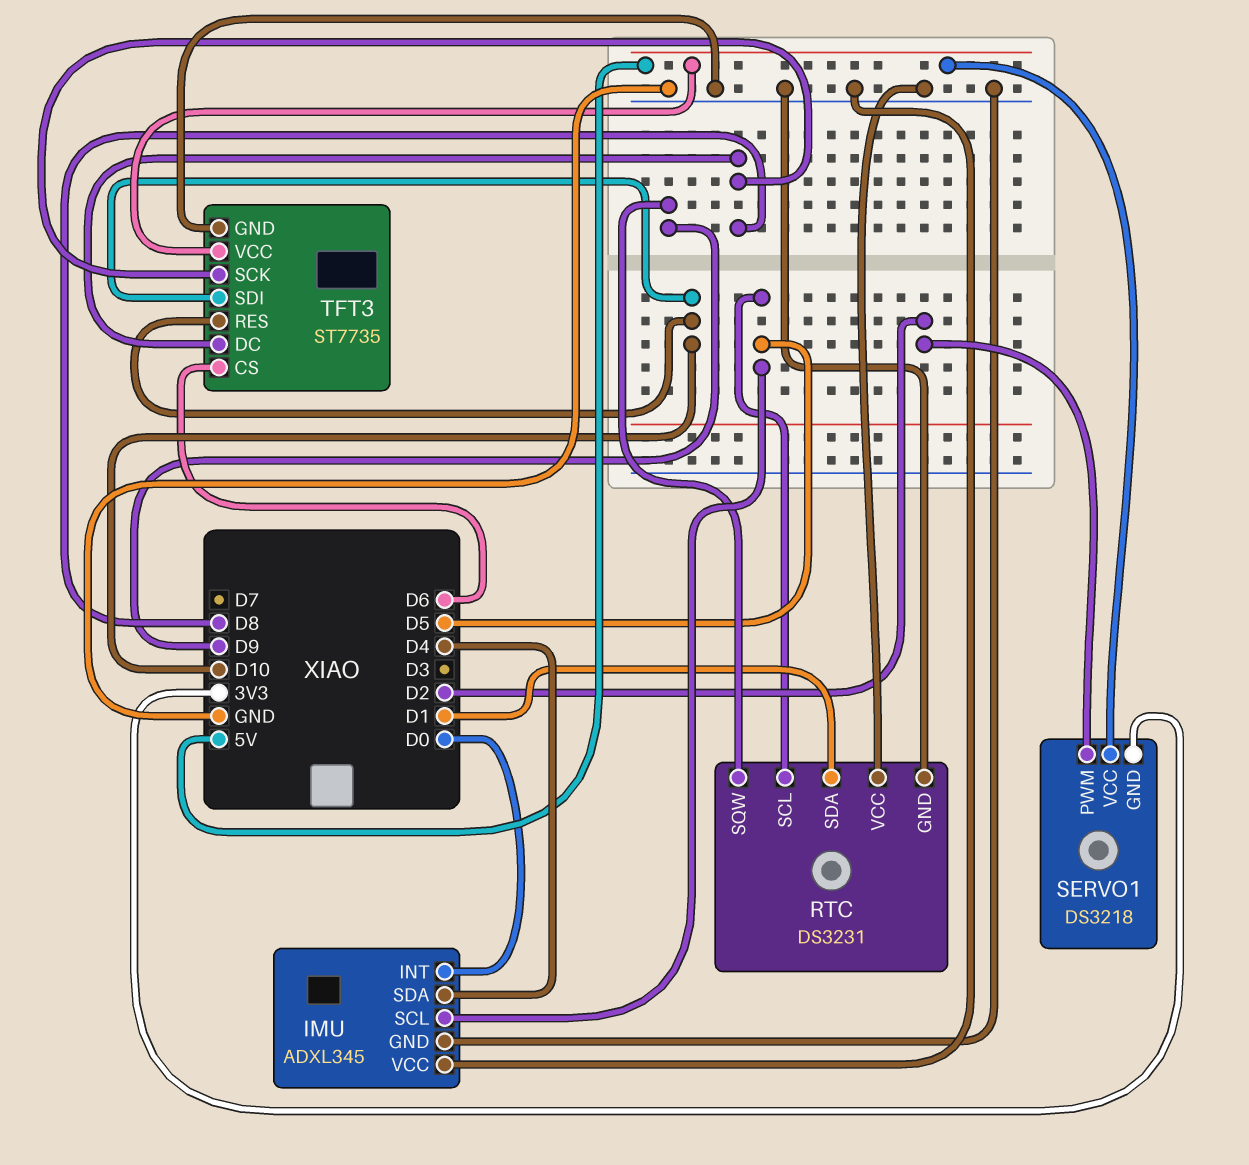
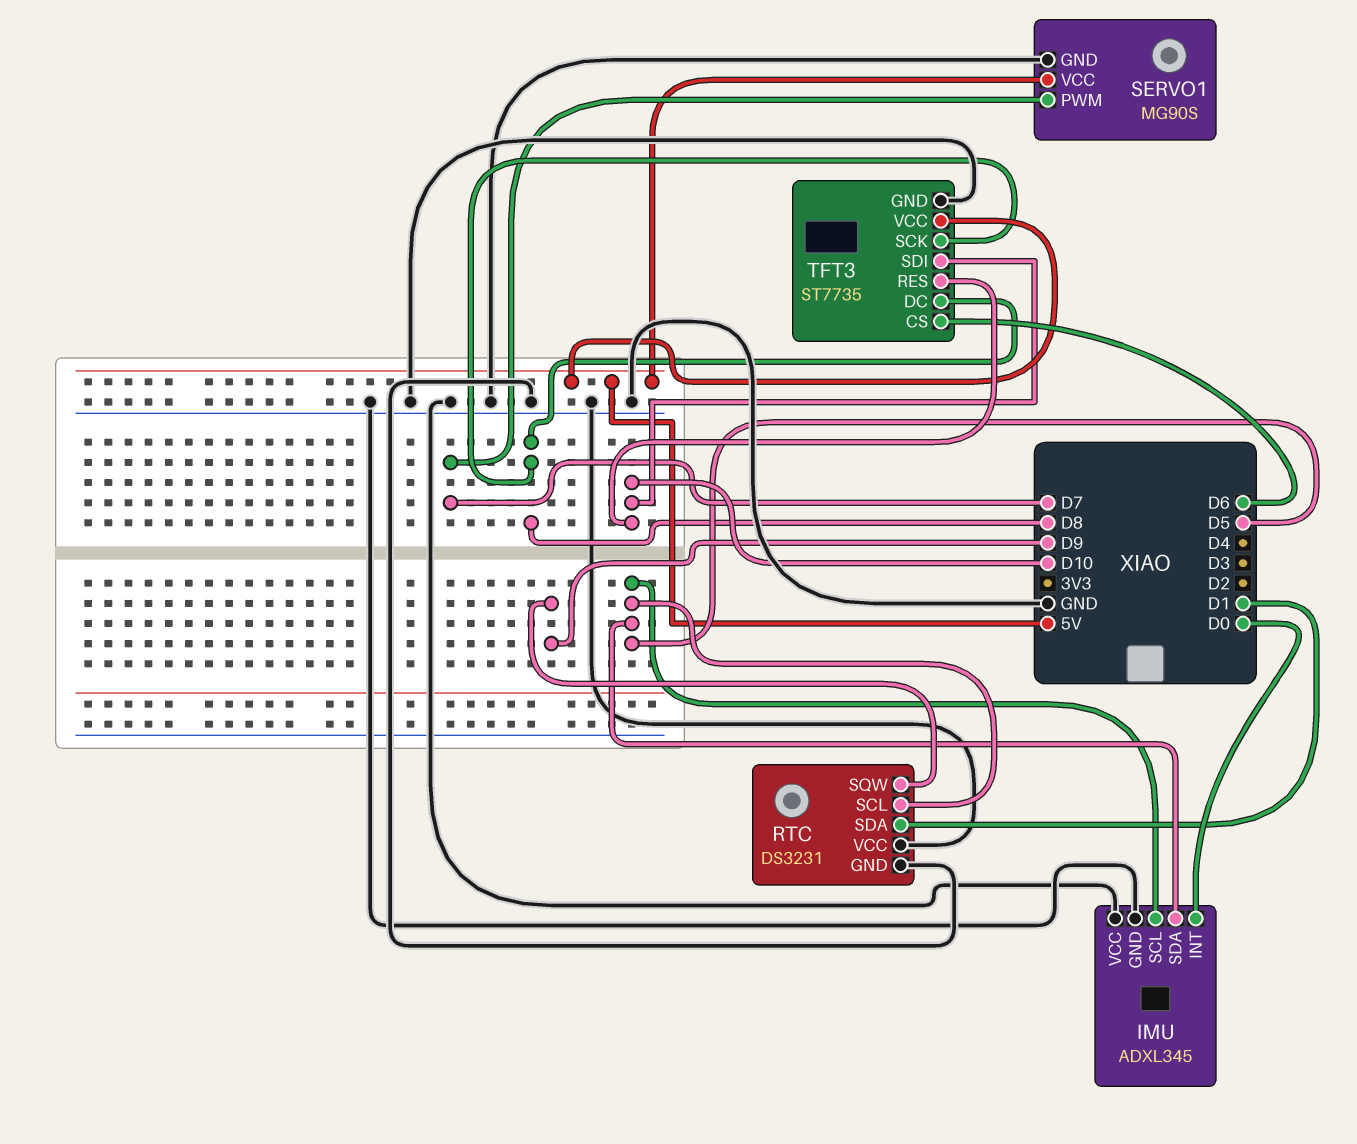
IMU pin SDA: D4 -> D5
SERVO1: DS3218 -> MG90S
SERVO1 pin GND: 3V3 -> GND
SERVO1 pin PWM: D2 -> D7

